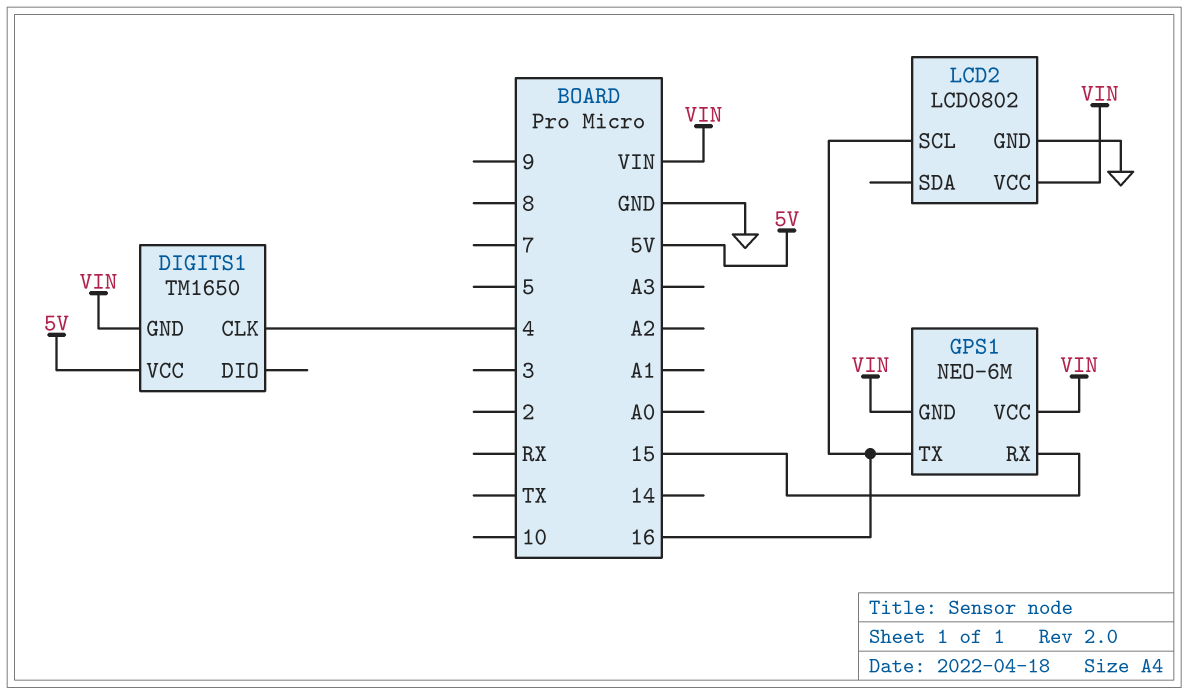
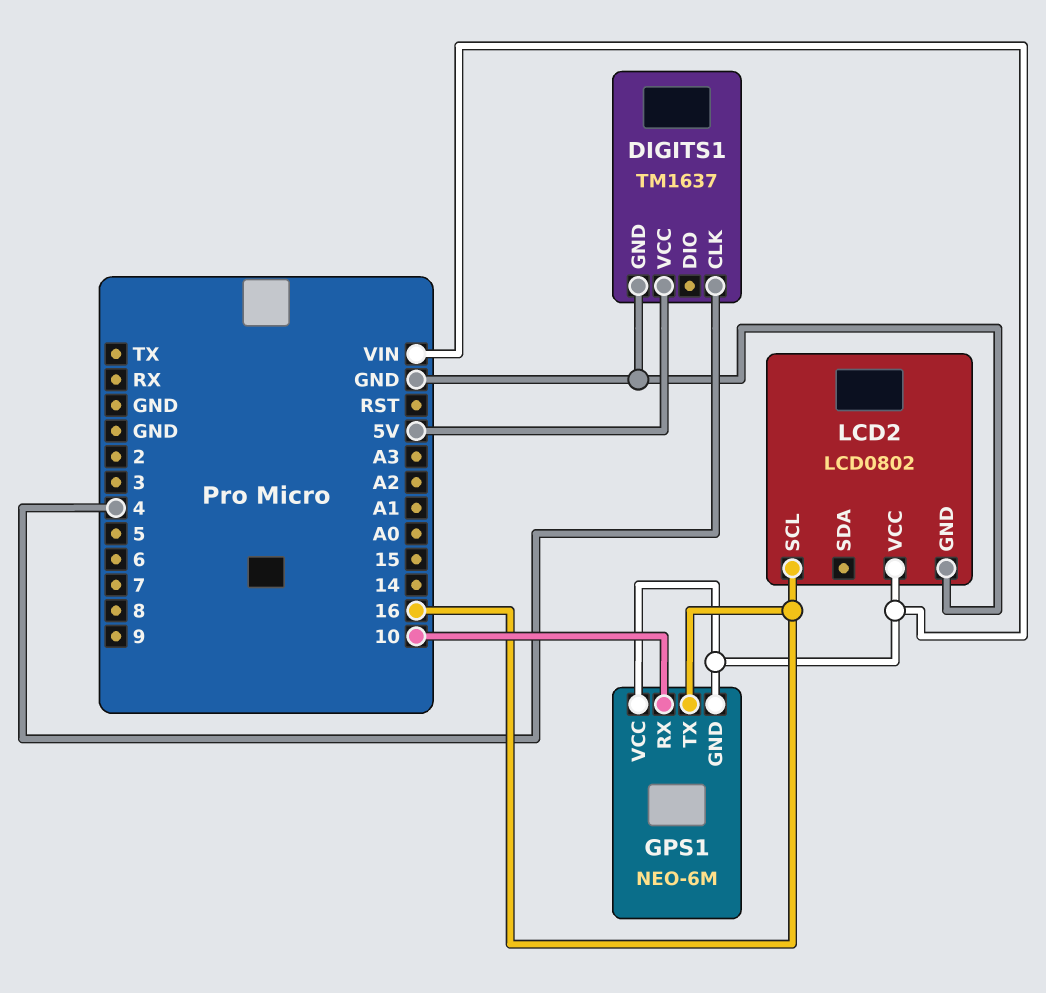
DIGITS1: TM1650 -> TM1637
DIGITS1 pin GND: VIN -> GND
GPS1 pin RX: 15 -> 10

